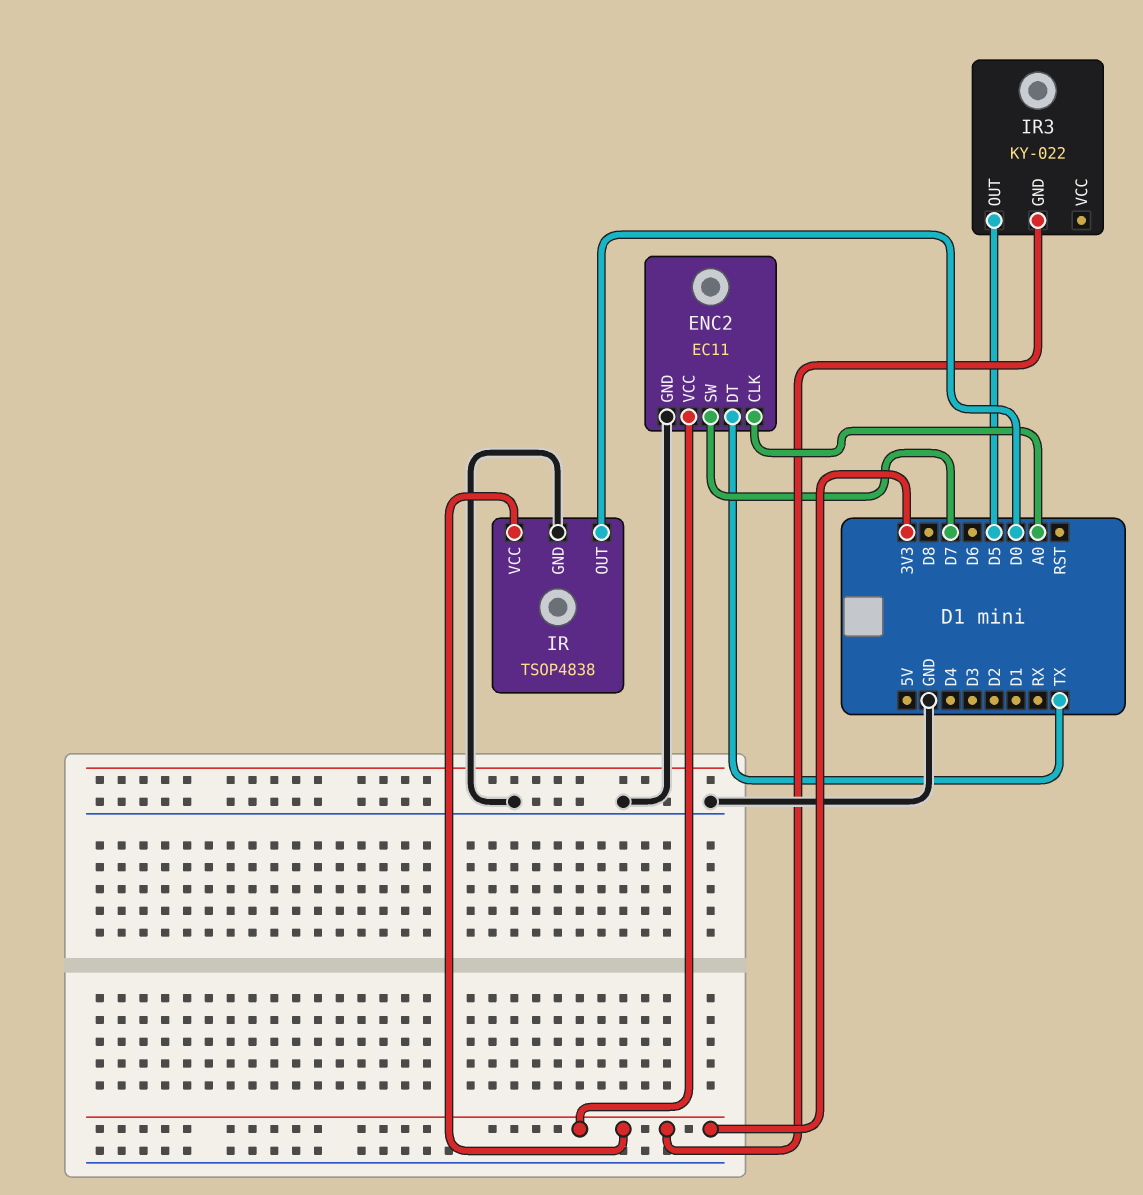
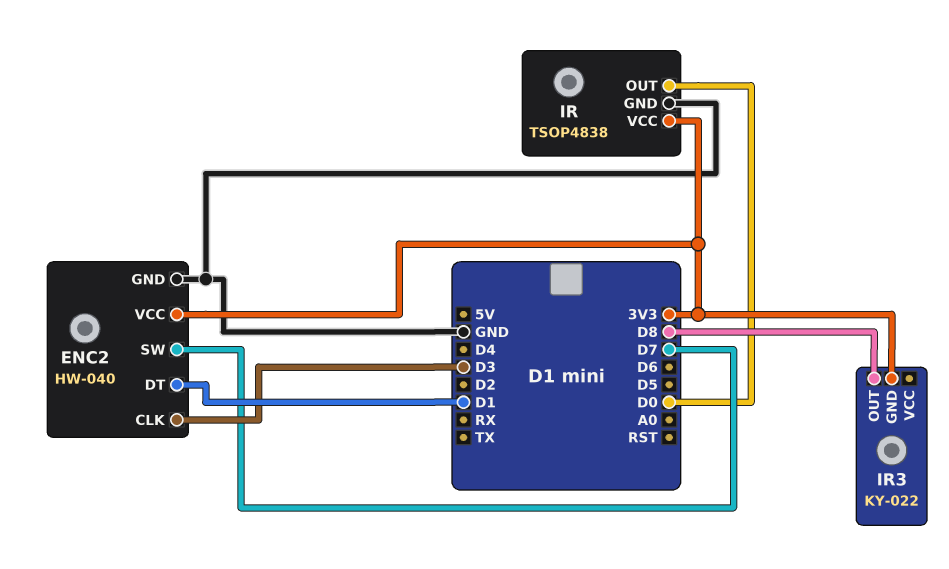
ENC2: EC11 -> HW-040
ENC2 pin CLK: A0 -> D3
ENC2 pin DT: TX -> D1
IR3 pin OUT: D5 -> D8

